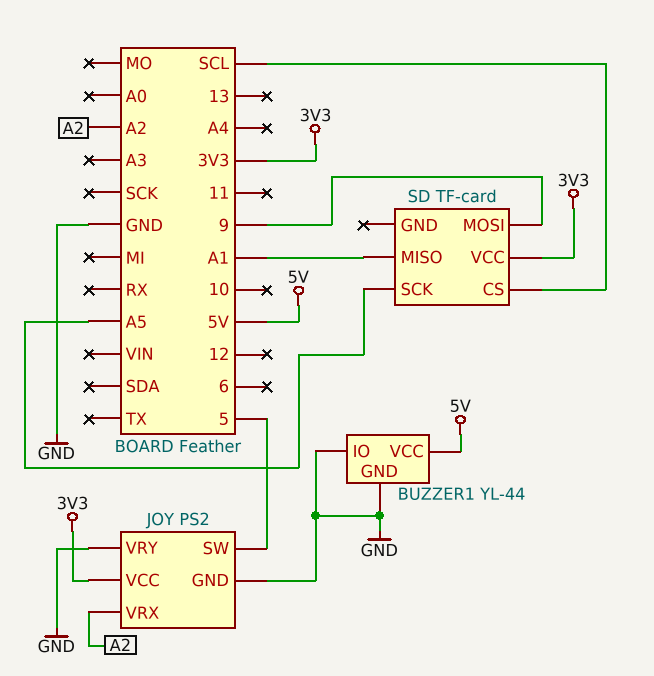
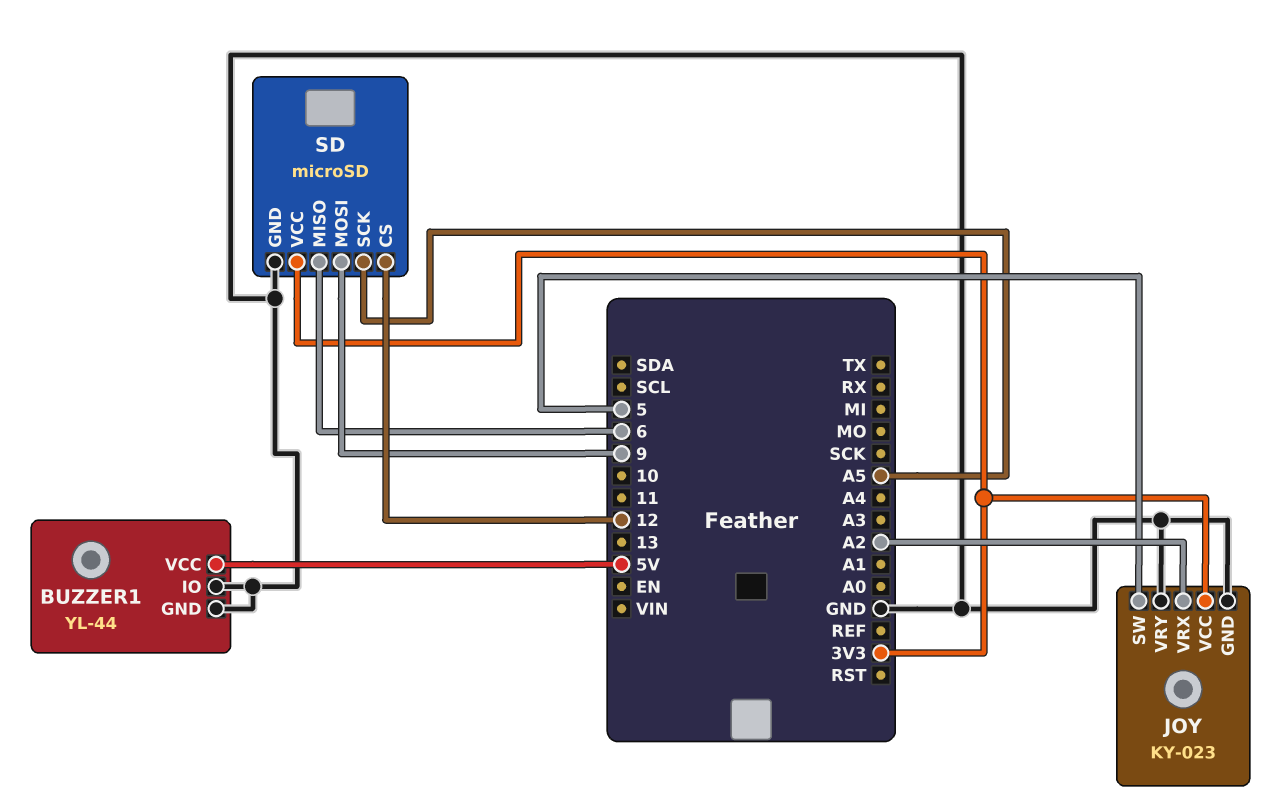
JOY: PS2 -> KY-023
SD: TF-card -> microSD
SD pin CS: SCL -> 12
SD pin GND: none -> GND
SD pin MISO: A1 -> 6

